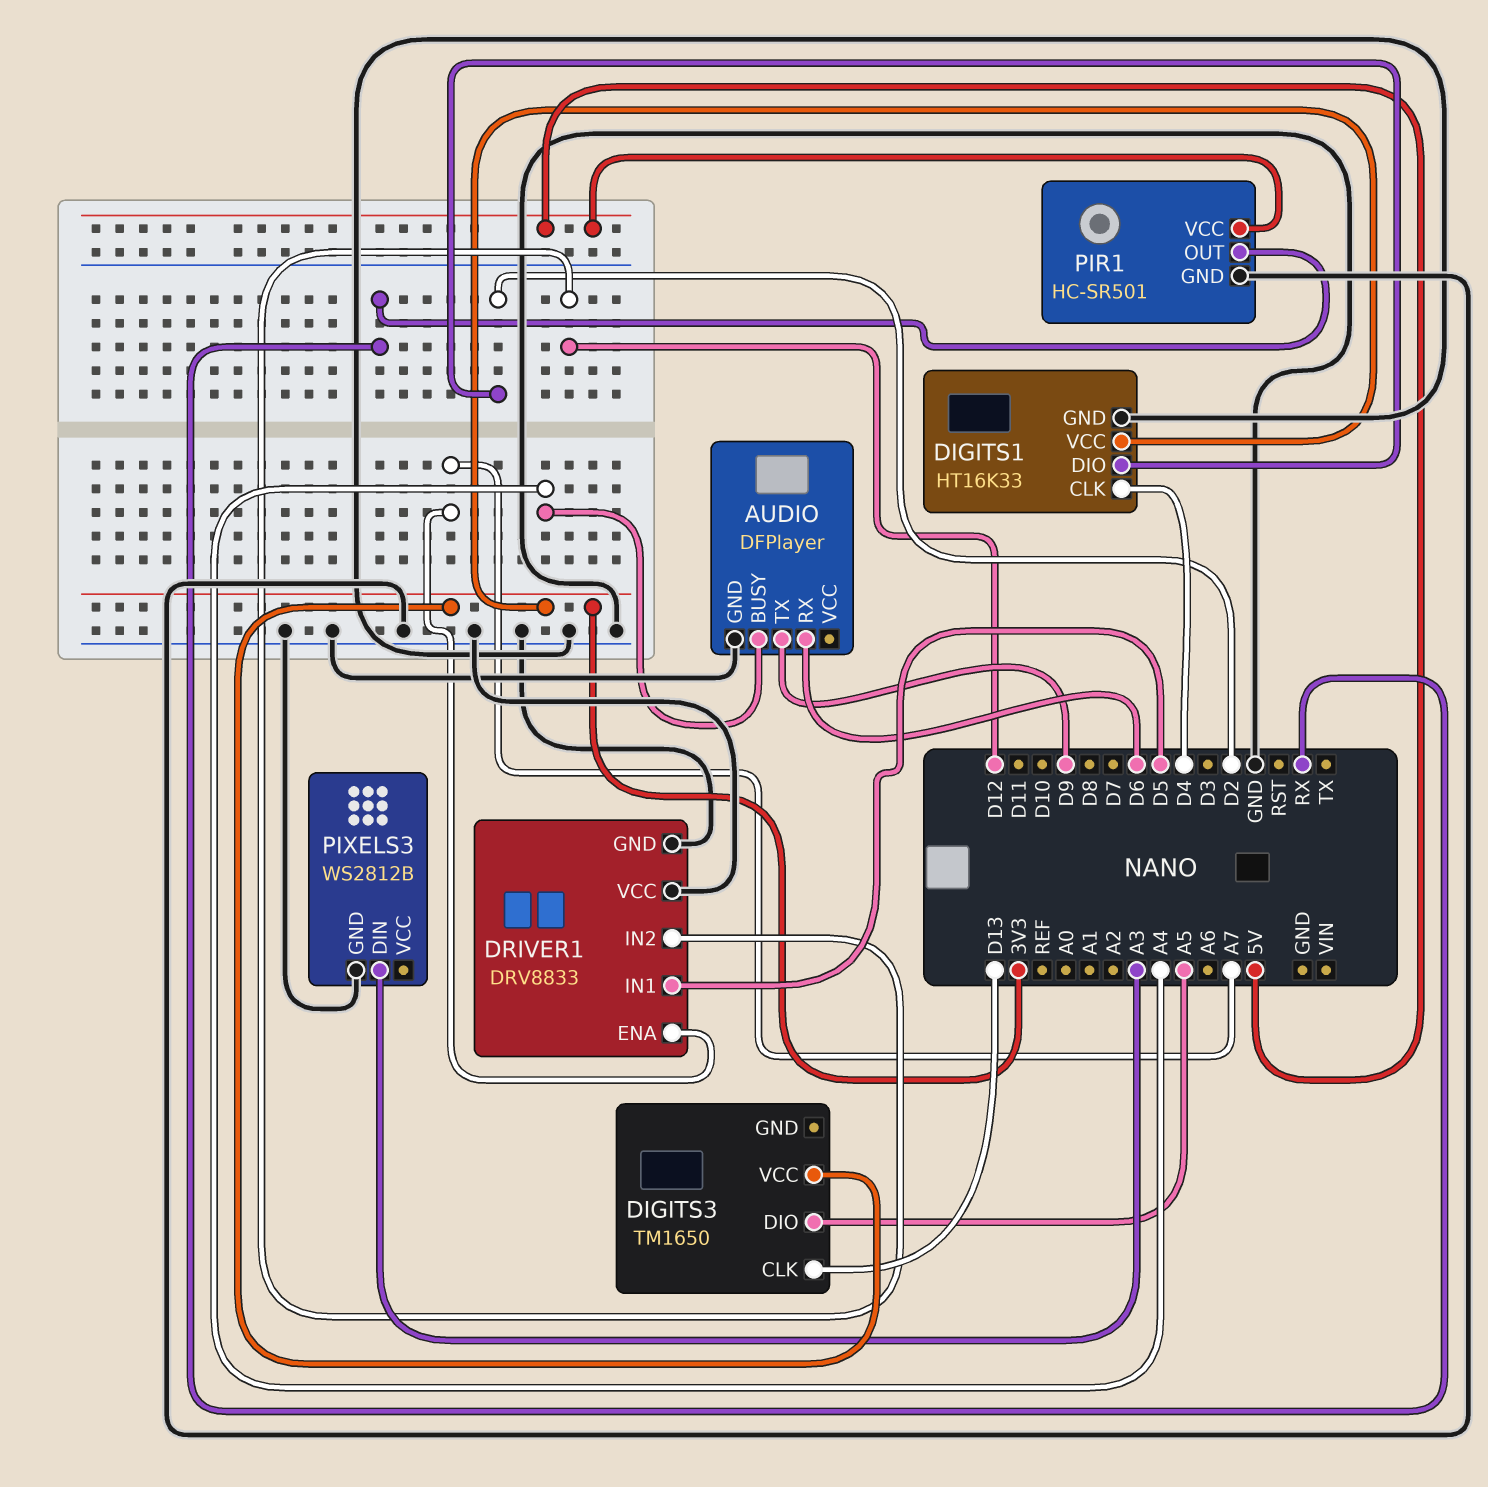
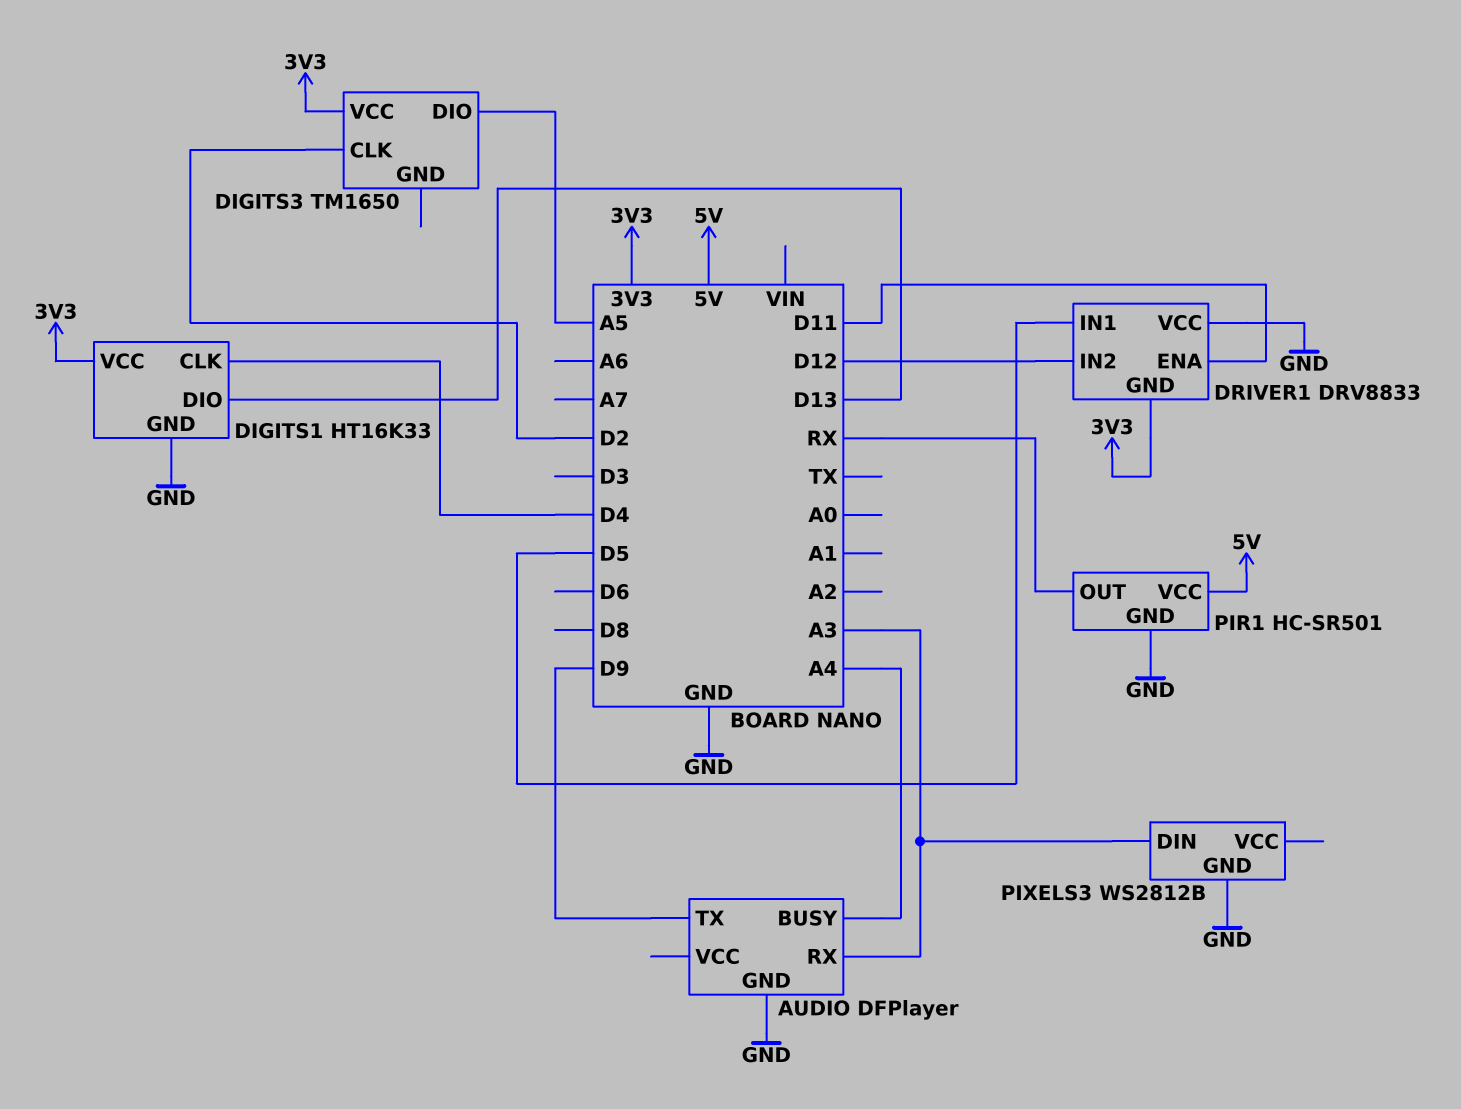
AUDIO pin RX: D6 -> A3
DIGITS1 pin DIO: D2 -> D13
DIGITS3 pin CLK: D13 -> D2
DRIVER1 pin ENA: A7 -> D11
DRIVER1 pin GND: GND -> 3V3

